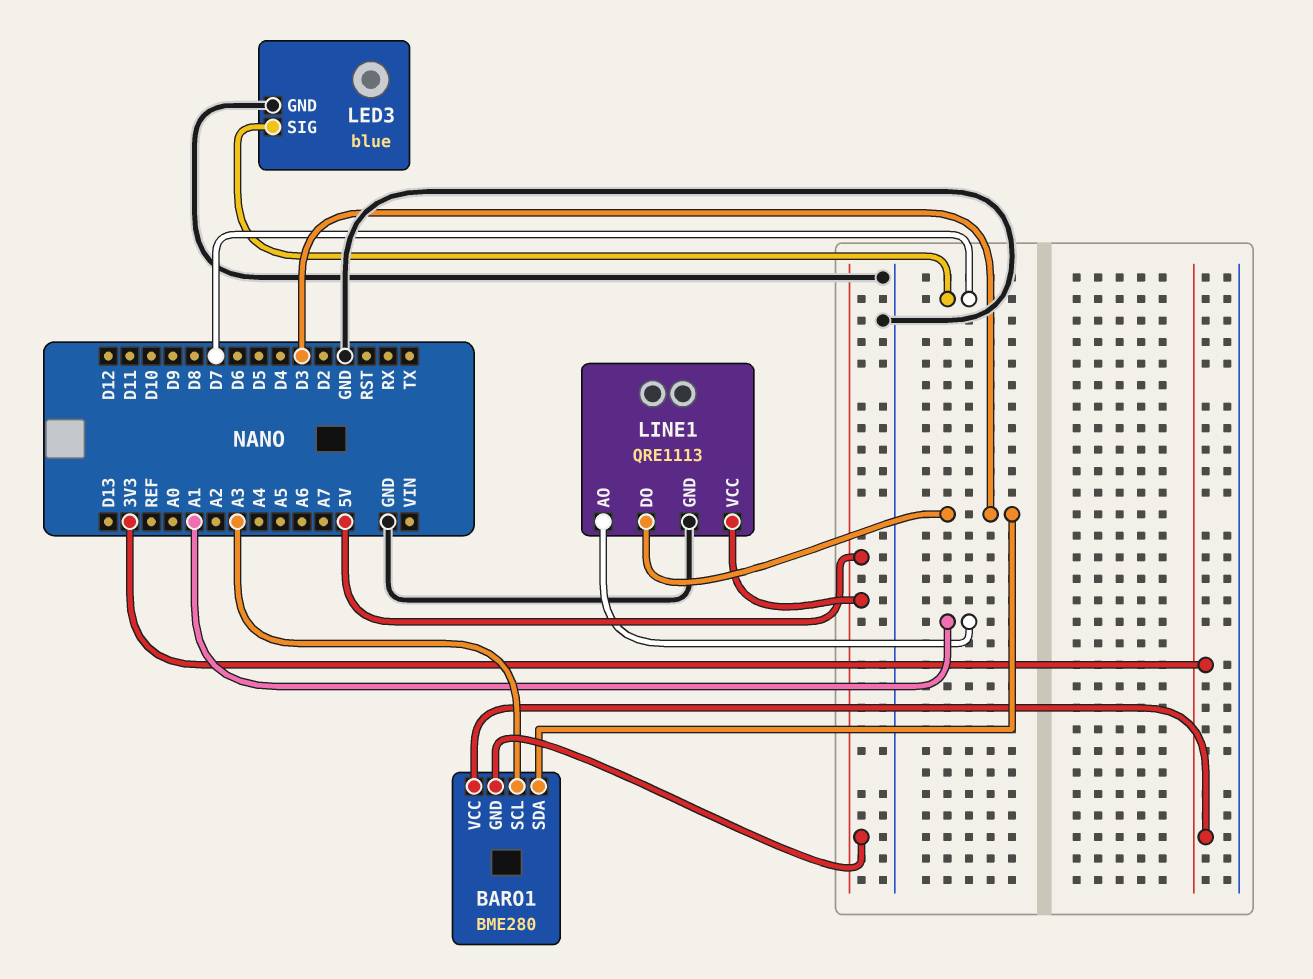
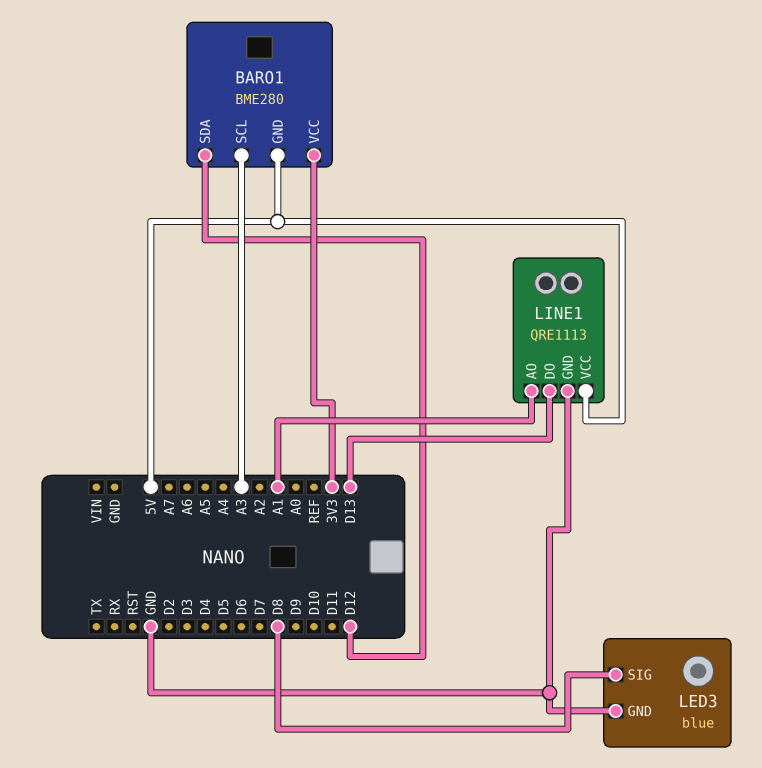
BARO1 pin SDA: D3 -> D12
LED3 pin SIG: D7 -> D8
LINE1 pin DO: D3 -> D13

